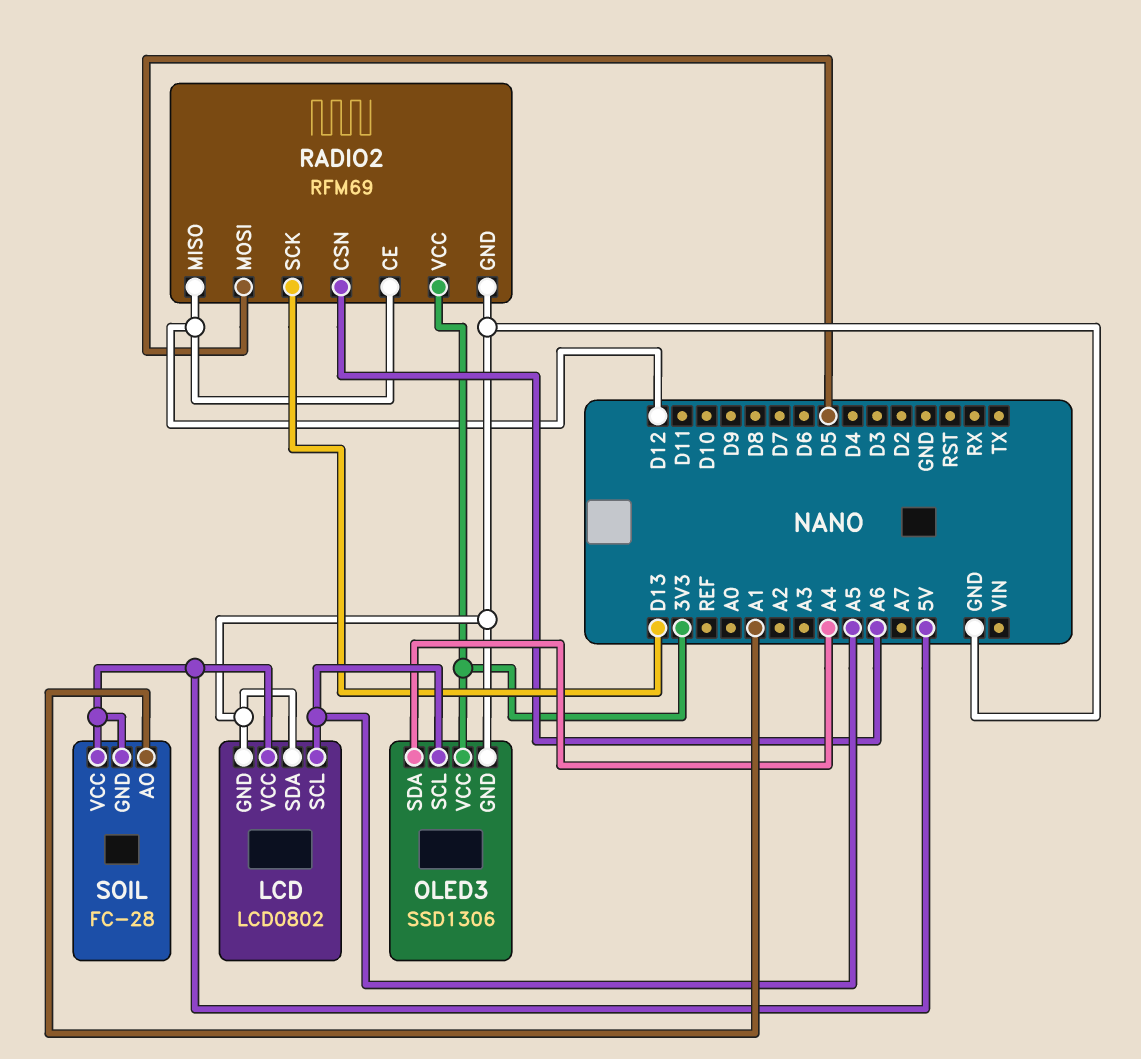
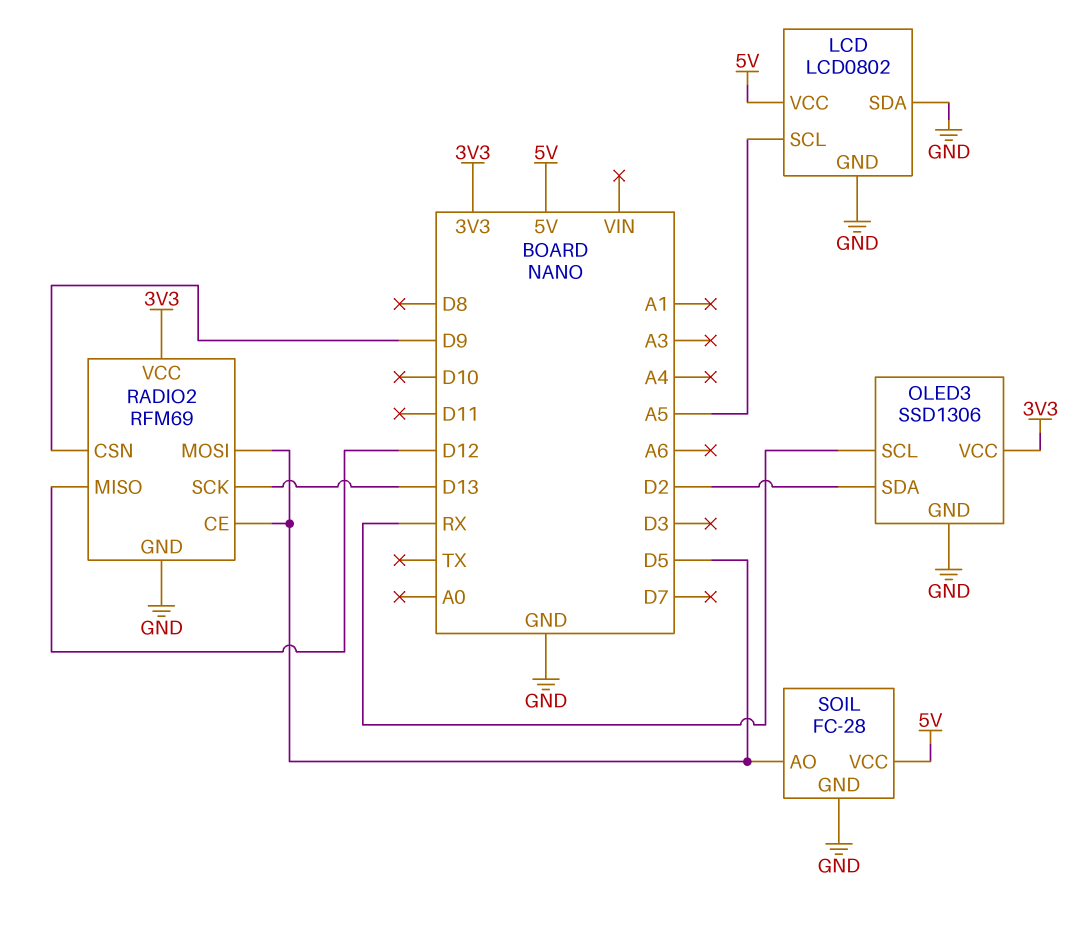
OLED3 pin SCL: A5 -> RX
OLED3 pin SDA: A4 -> D2
RADIO2 pin CE: D12 -> D5
RADIO2 pin CSN: A6 -> D9
SOIL pin AO: A1 -> D5
SOIL pin GND: 5V -> GND

